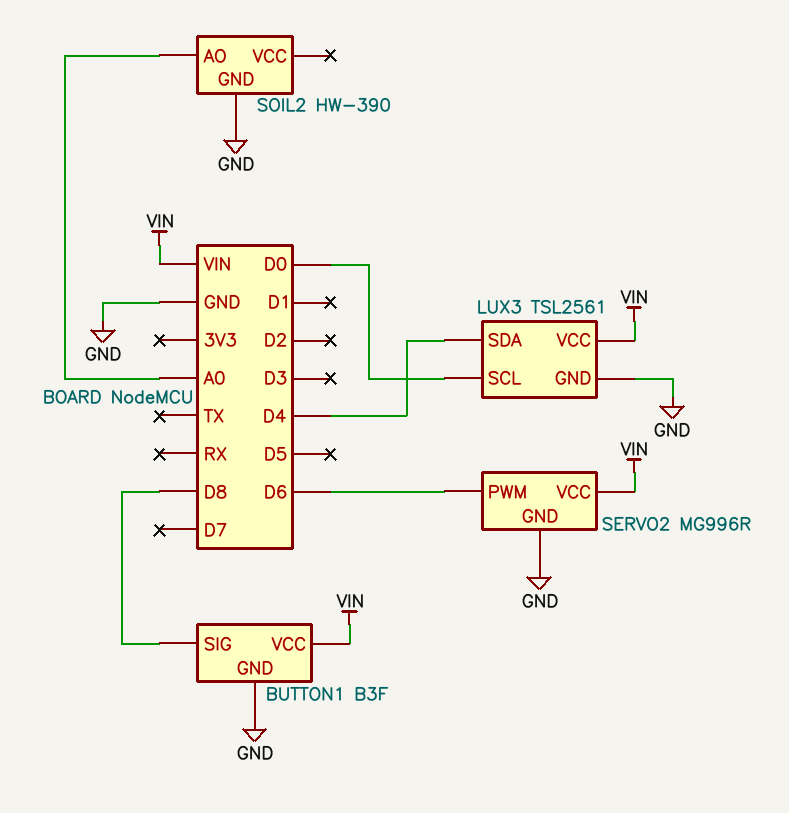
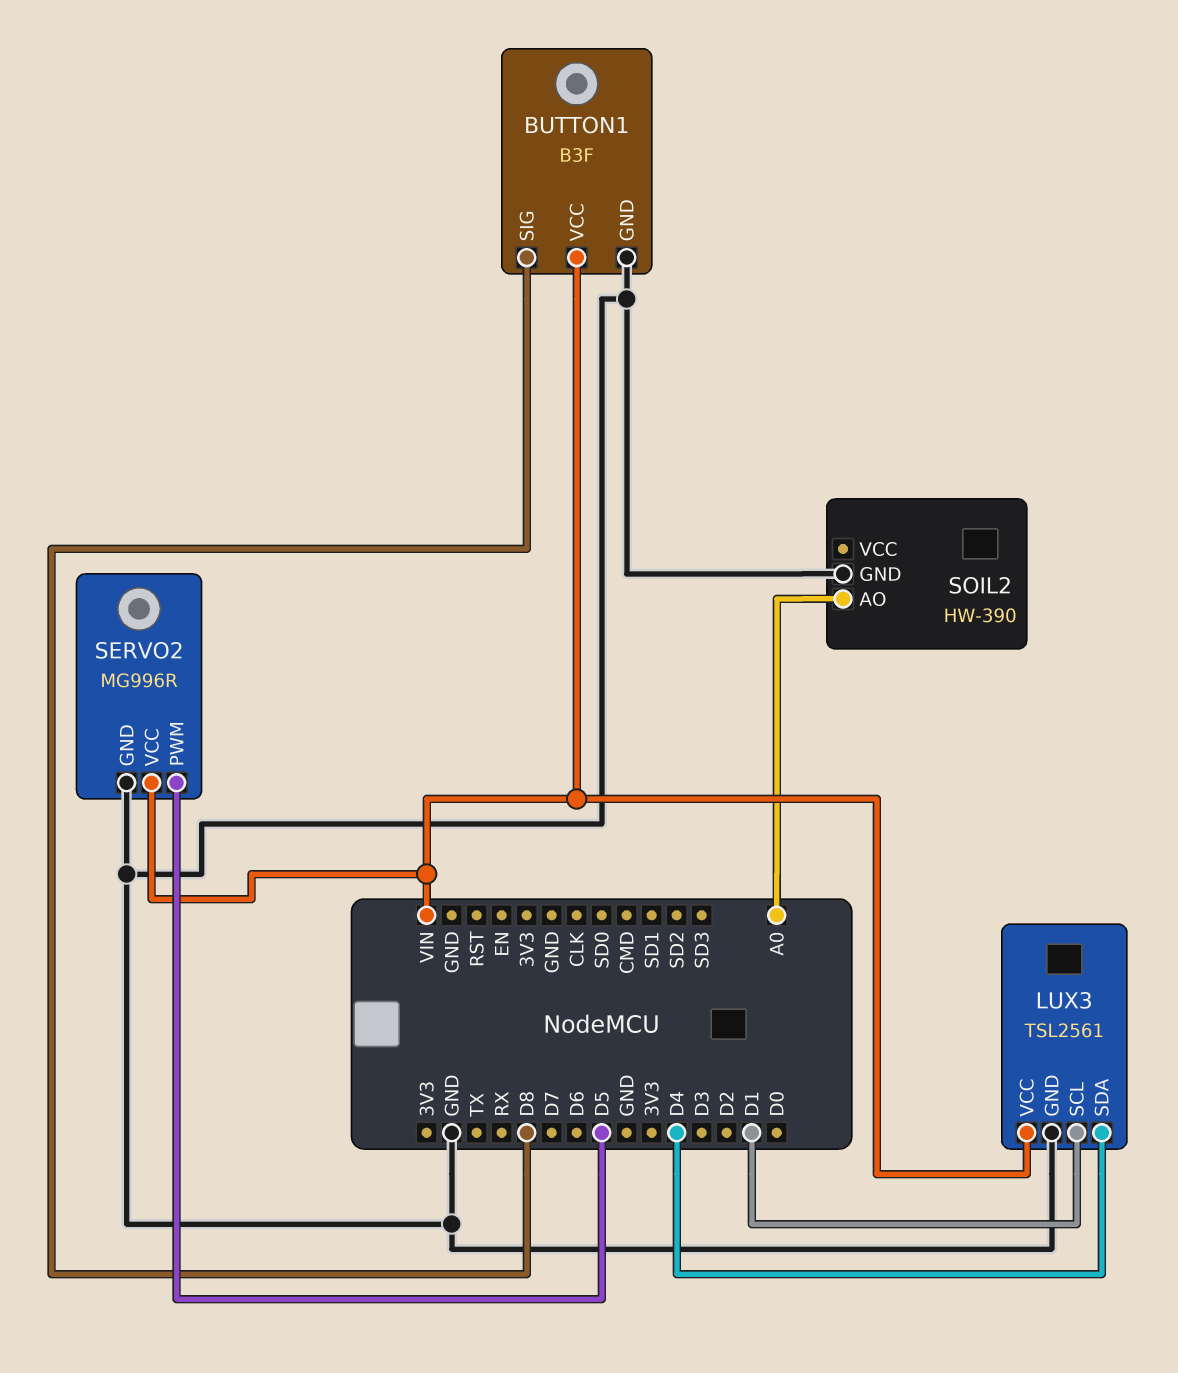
LUX3 pin SCL: D0 -> D1
SERVO2 pin PWM: D6 -> D5

